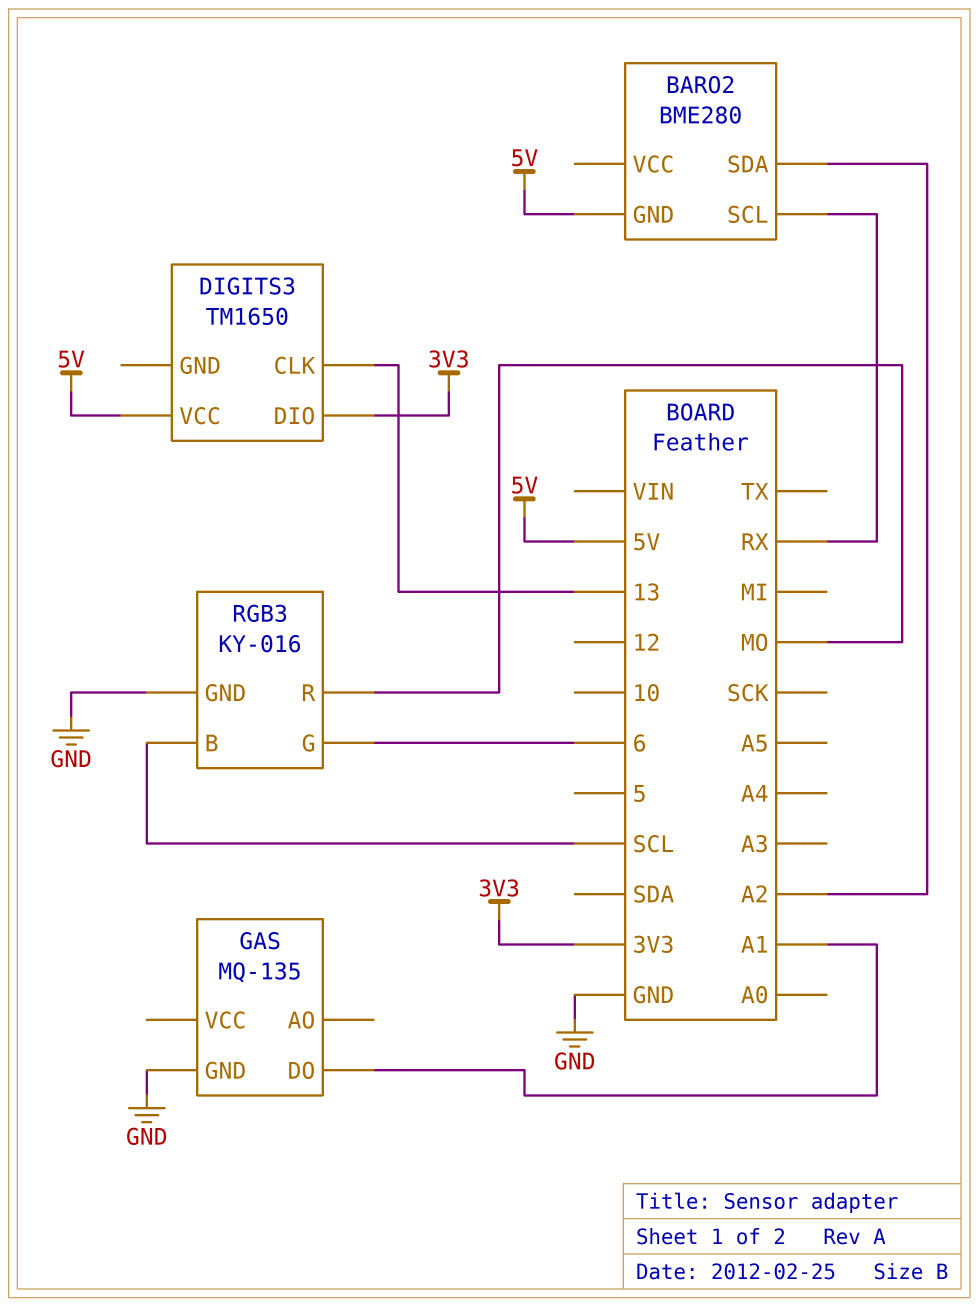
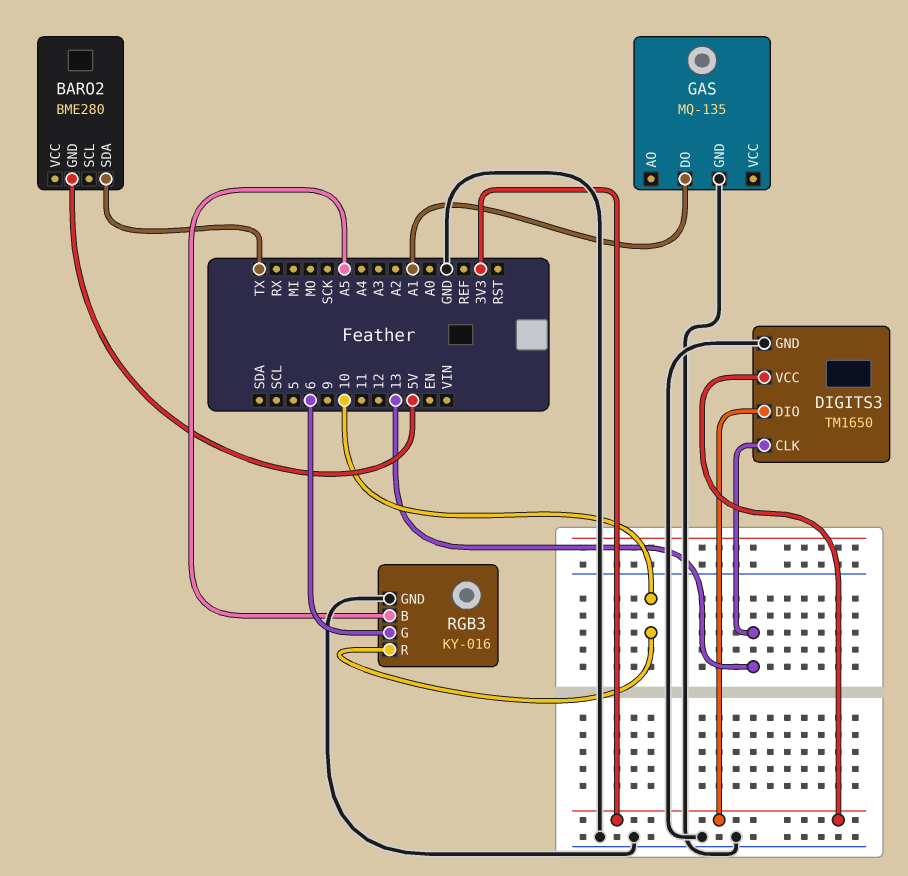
BARO2 pin SCL: RX -> none
BARO2 pin SDA: A2 -> TX
DIGITS3 pin GND: none -> GND
DIGITS3 pin VCC: 5V -> 3V3
RGB3 pin B: SCL -> A5
RGB3 pin R: MO -> 10

